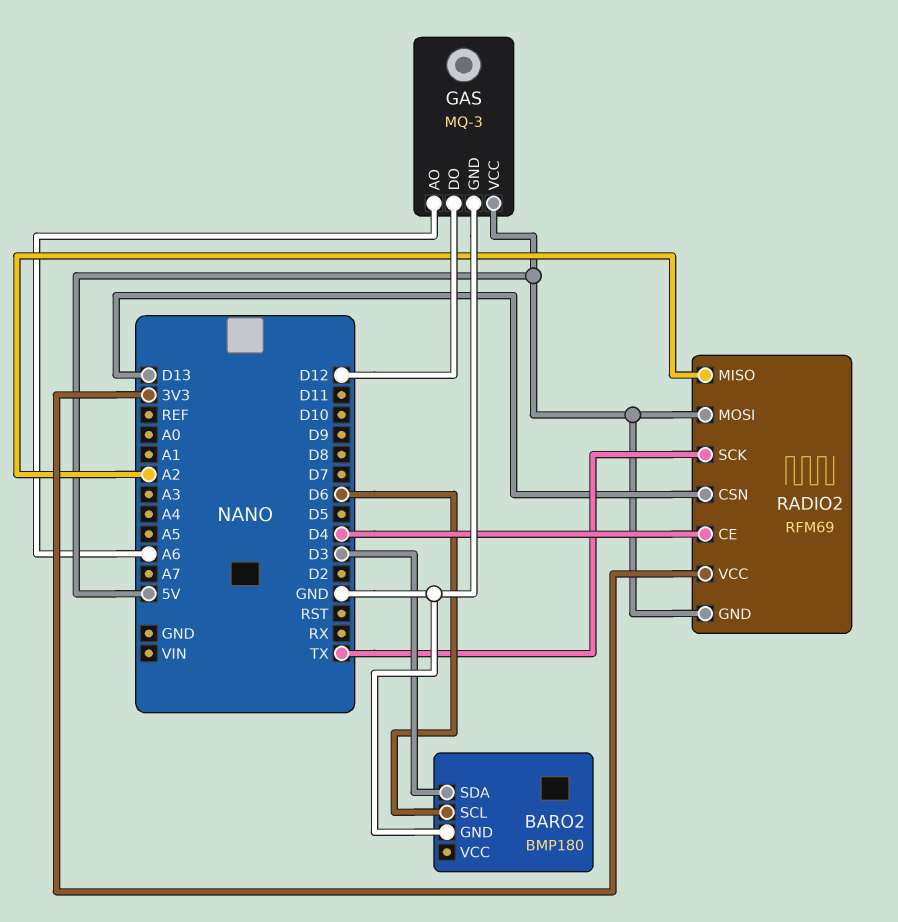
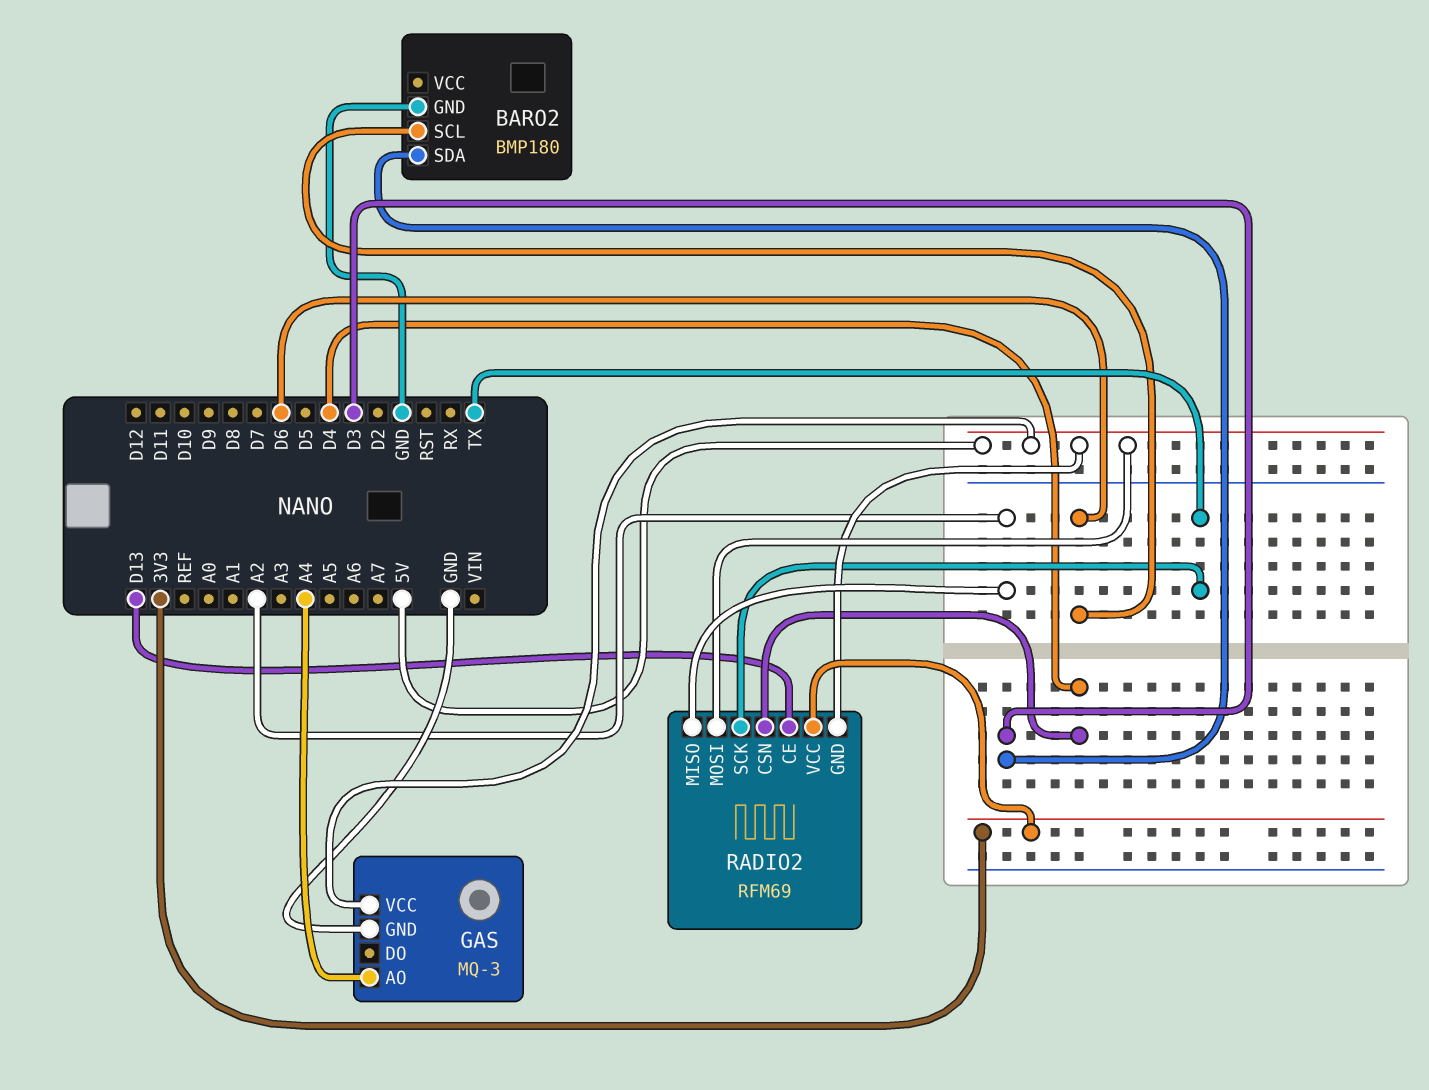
GAS pin AO: A6 -> A4
GAS pin DO: D12 -> none
RADIO2 pin CE: D4 -> D13
RADIO2 pin CSN: D13 -> D4

